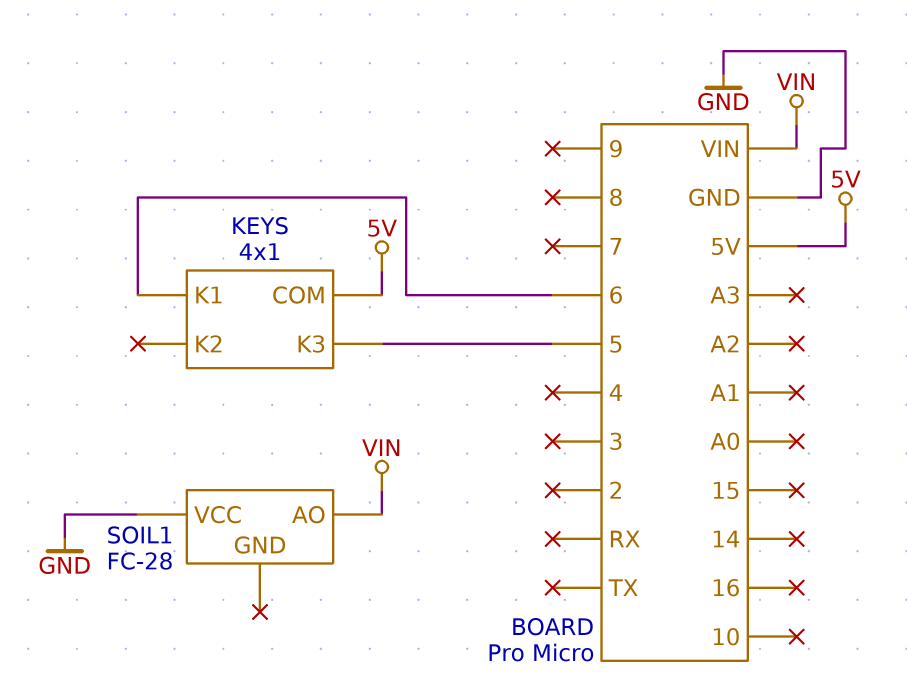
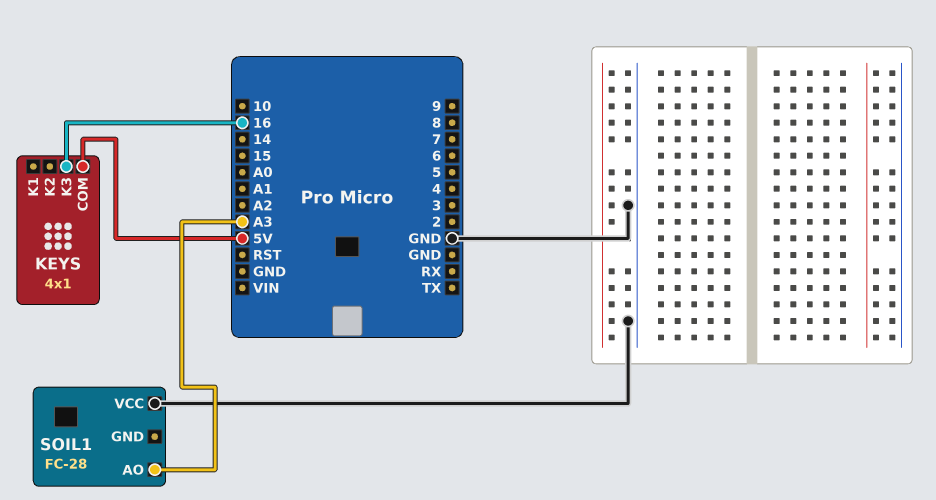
KEYS pin K1: 6 -> none
KEYS pin K3: 5 -> 16
SOIL1 pin AO: VIN -> A3

